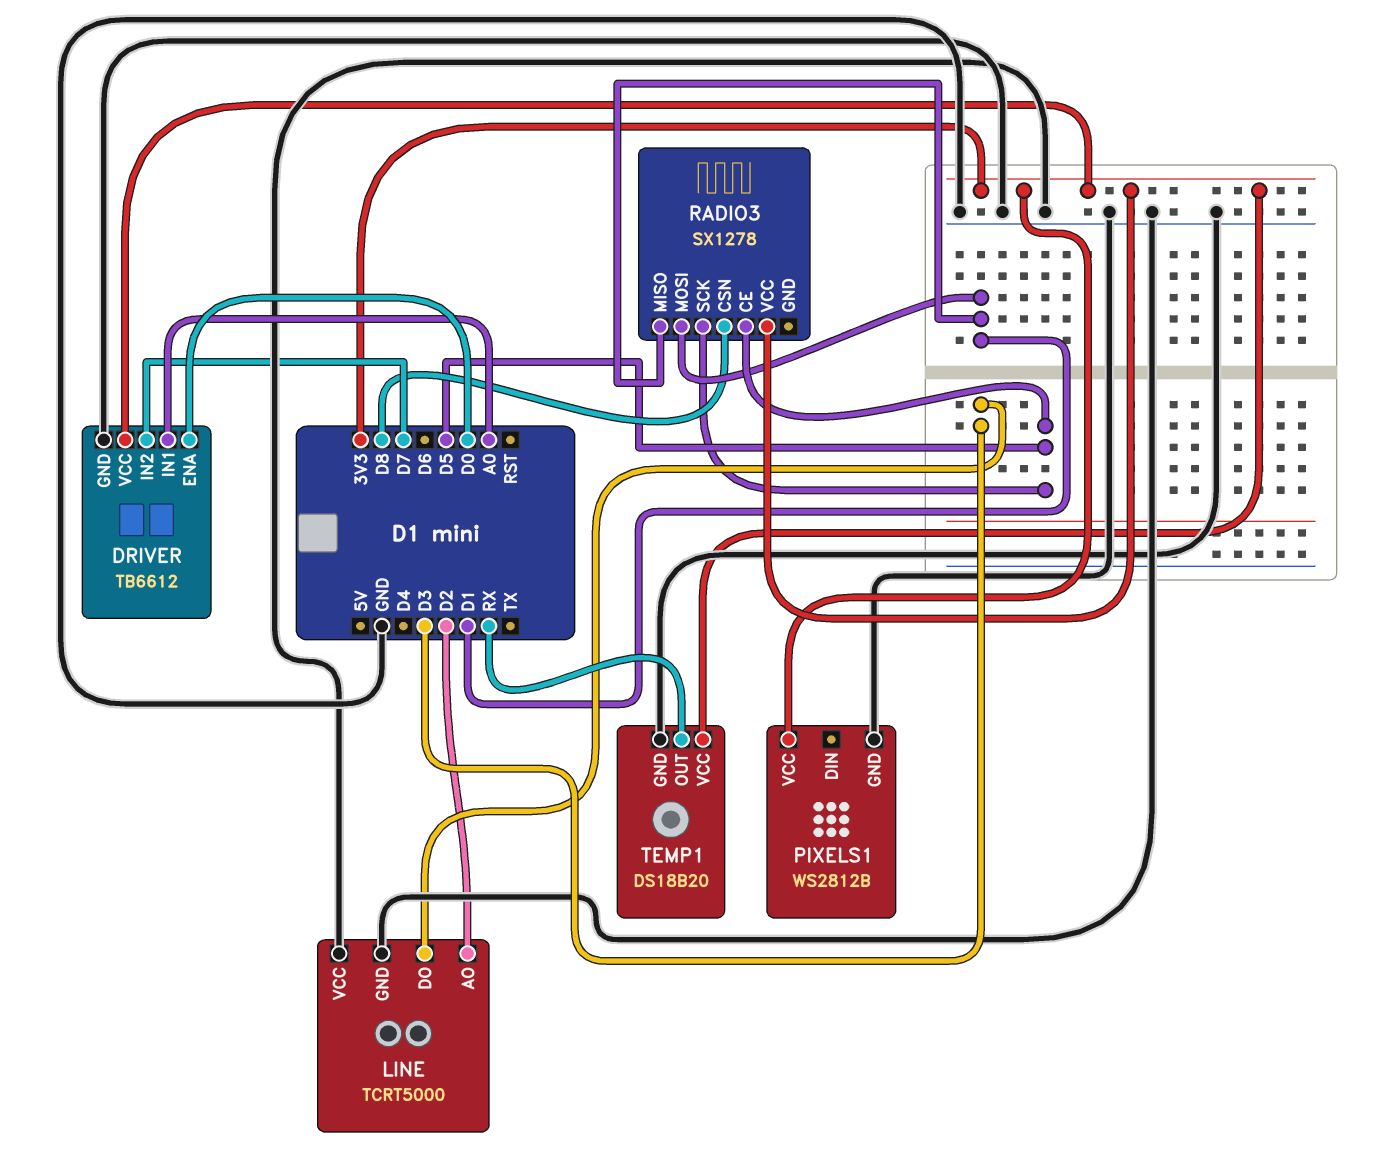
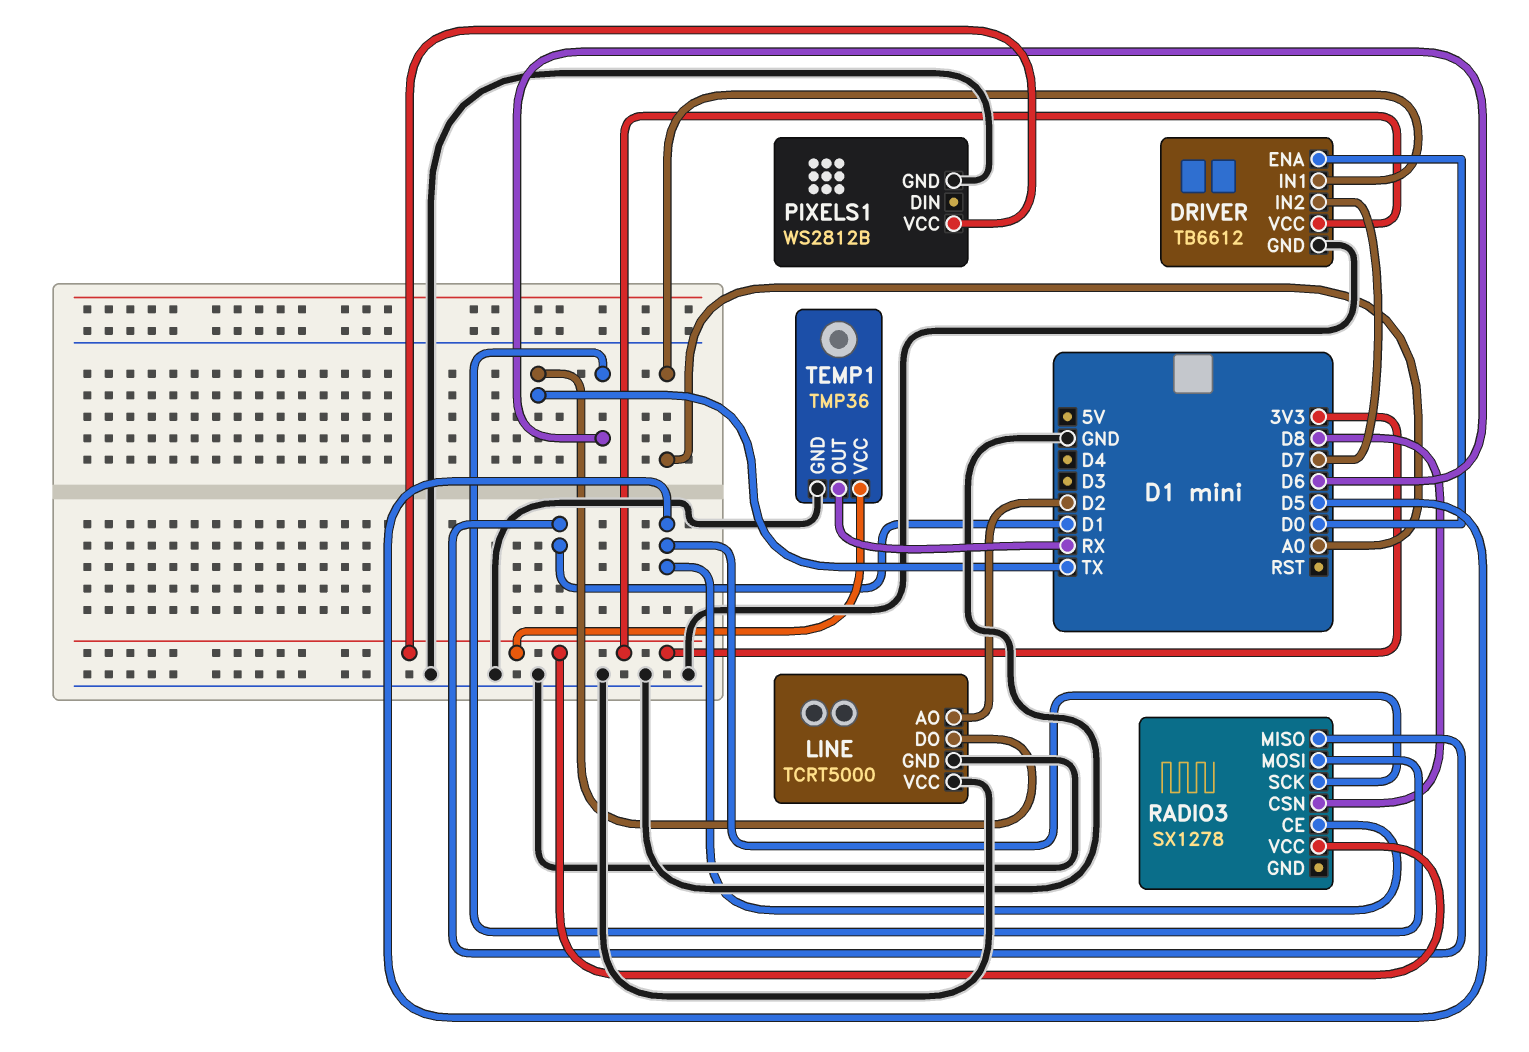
LINE pin DO: D3 -> TX
RADIO3 pin MOSI: D1 -> D6
TEMP1: DS18B20 -> TMP36

